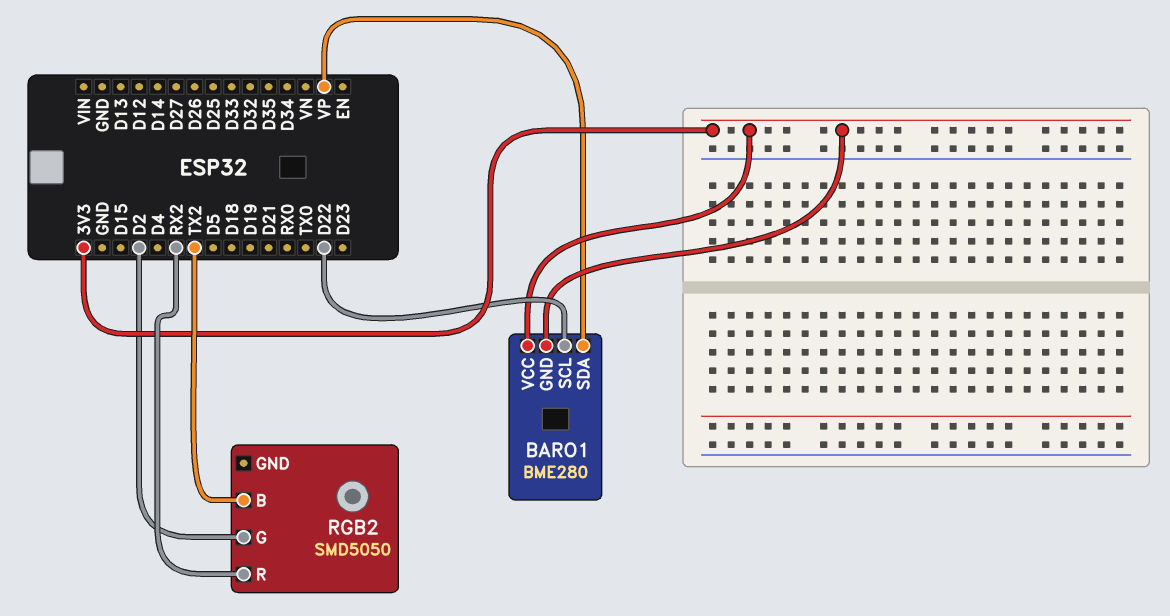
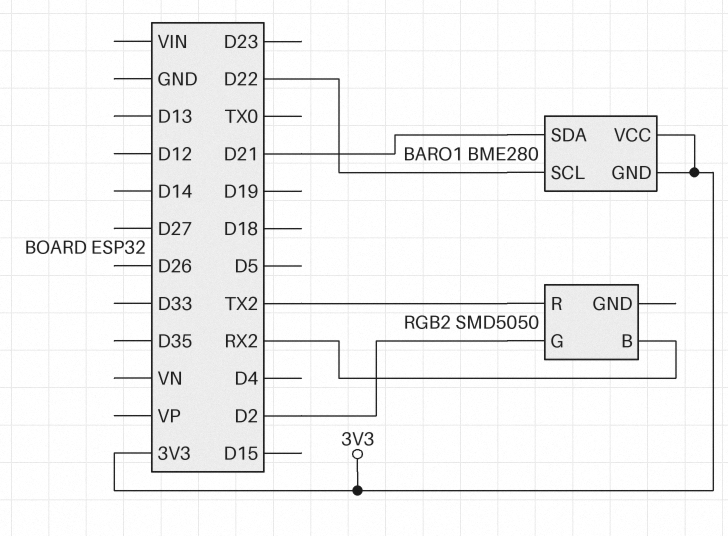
BARO1 pin SDA: VP -> D21
RGB2 pin B: TX2 -> RX2
RGB2 pin R: RX2 -> TX2

